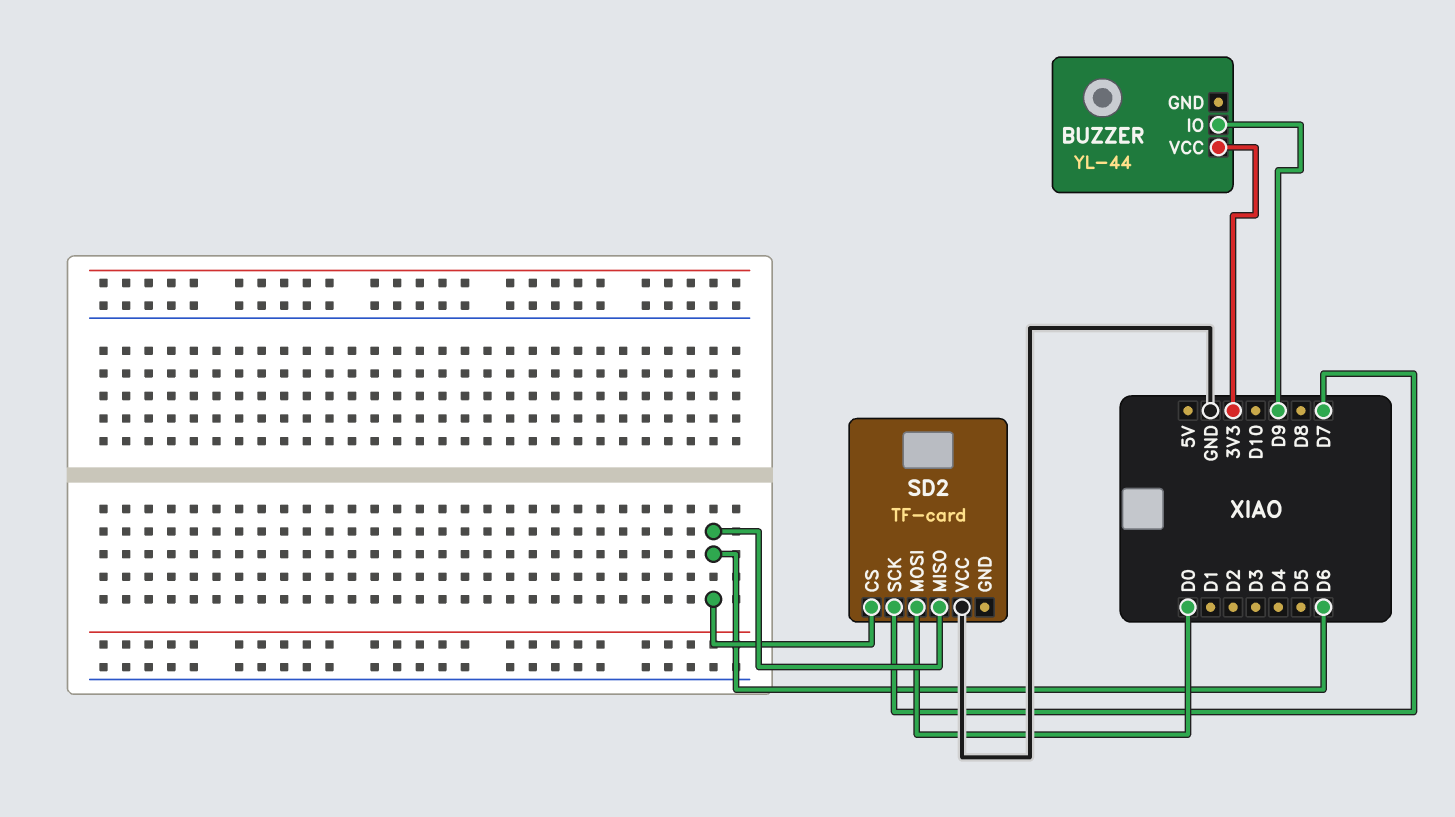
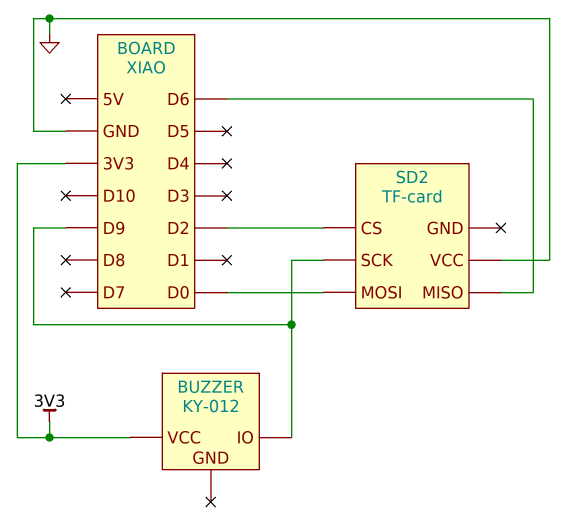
BUZZER: YL-44 -> KY-012
SD2 pin CS: D6 -> D2
SD2 pin SCK: D7 -> D9

